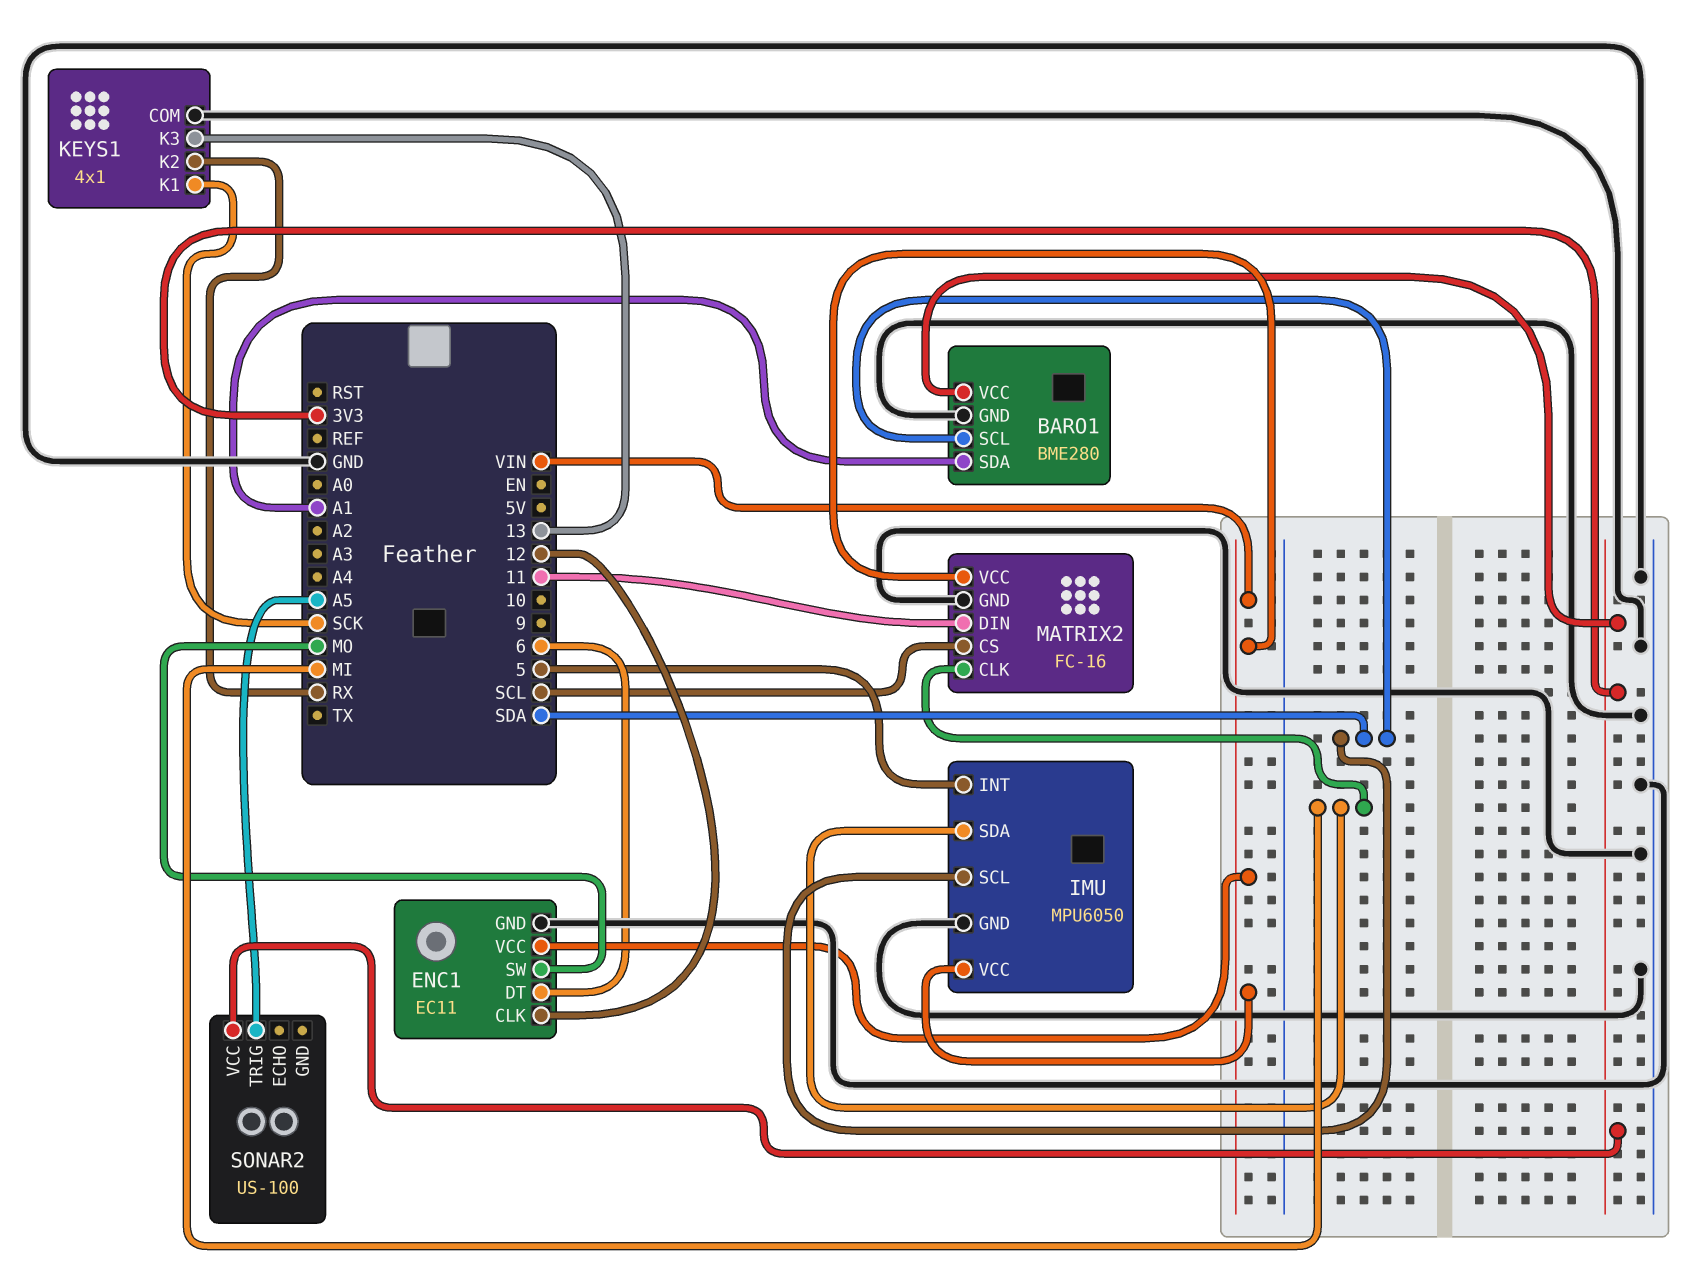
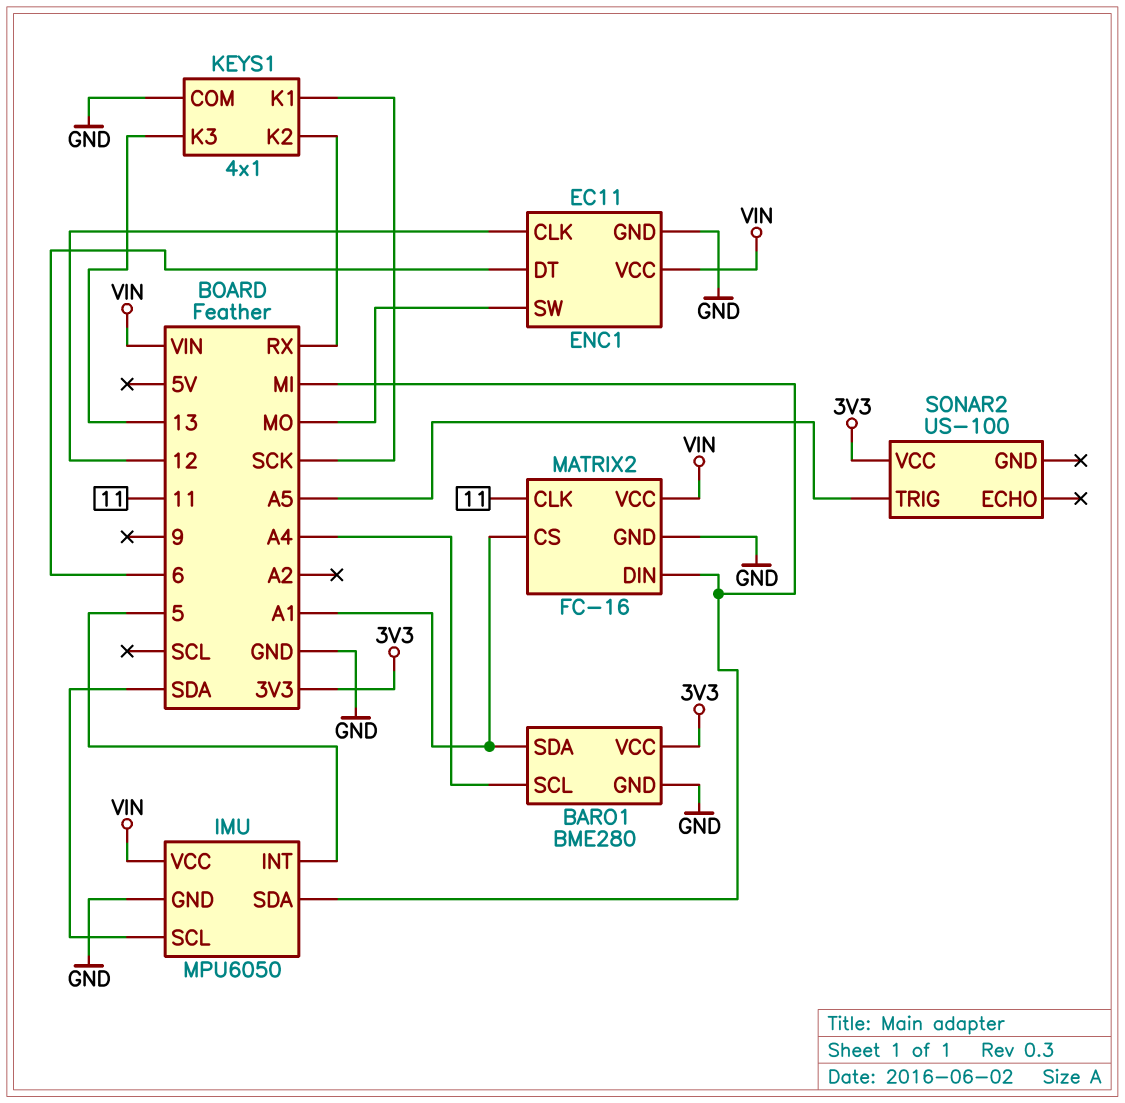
BARO1 pin SCL: SDA -> A4
MATRIX2 pin CLK: MI -> 11
MATRIX2 pin CS: SCL -> A1
MATRIX2 pin DIN: 11 -> MI

